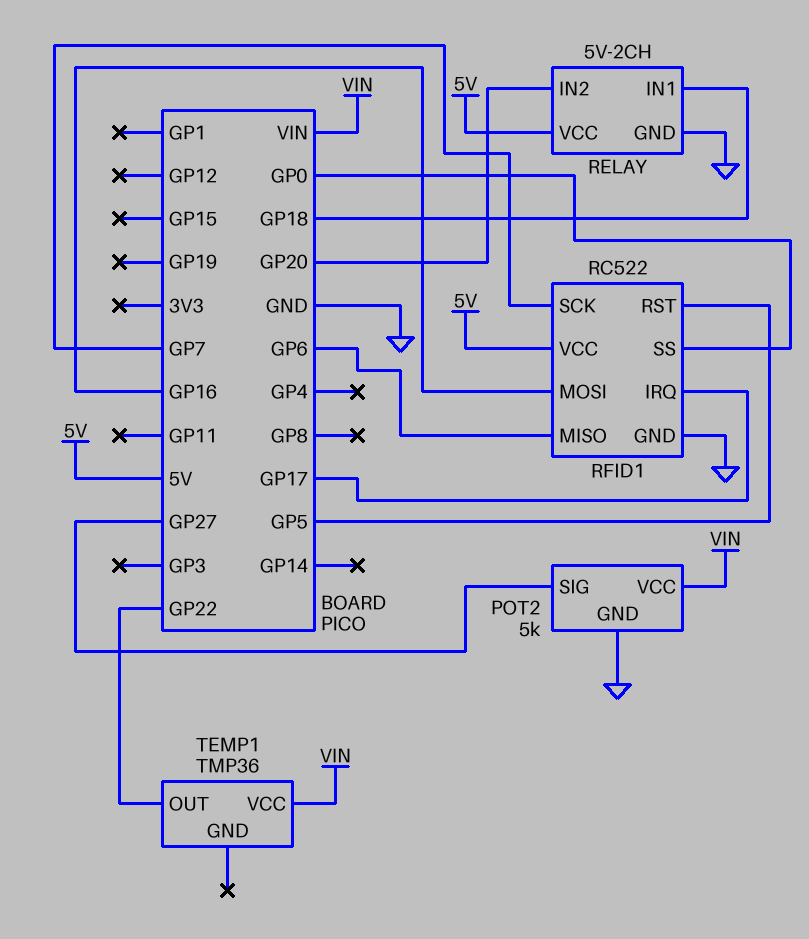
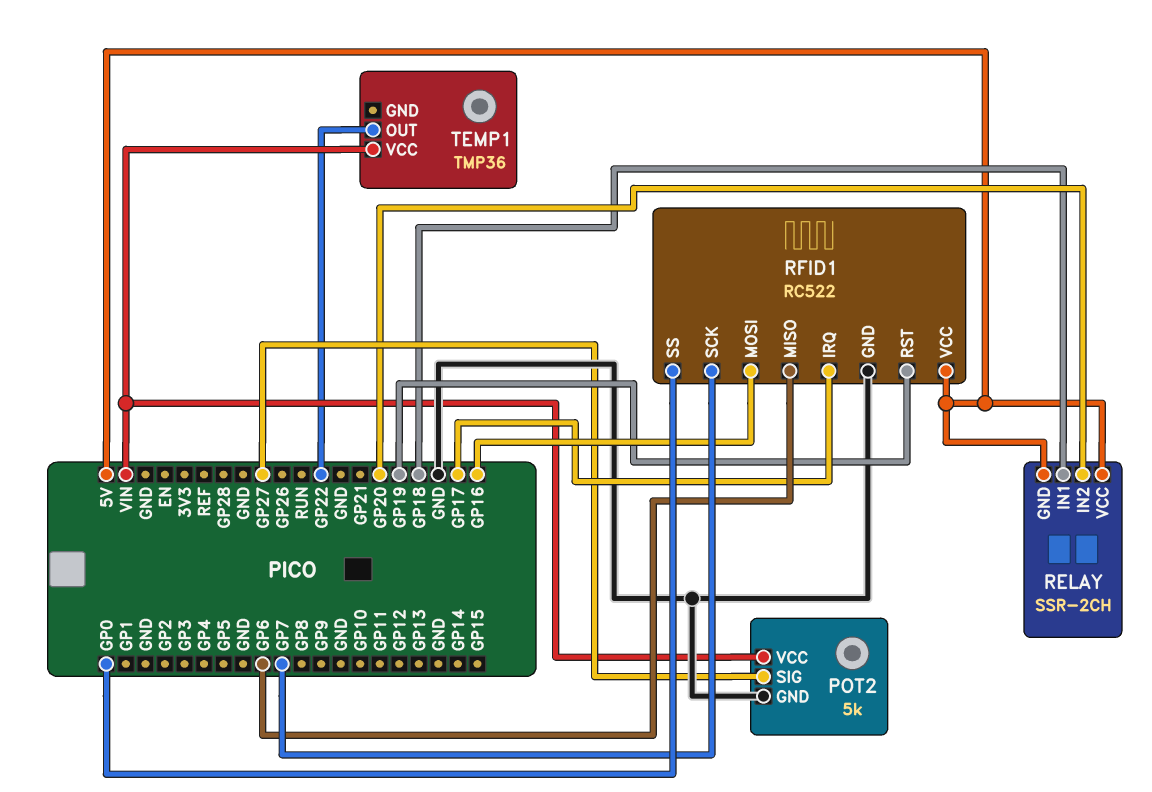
RELAY: 5V-2CH -> SSR-2CH
RELAY pin GND: GND -> 5V
RFID1 pin RST: GP5 -> GP19

